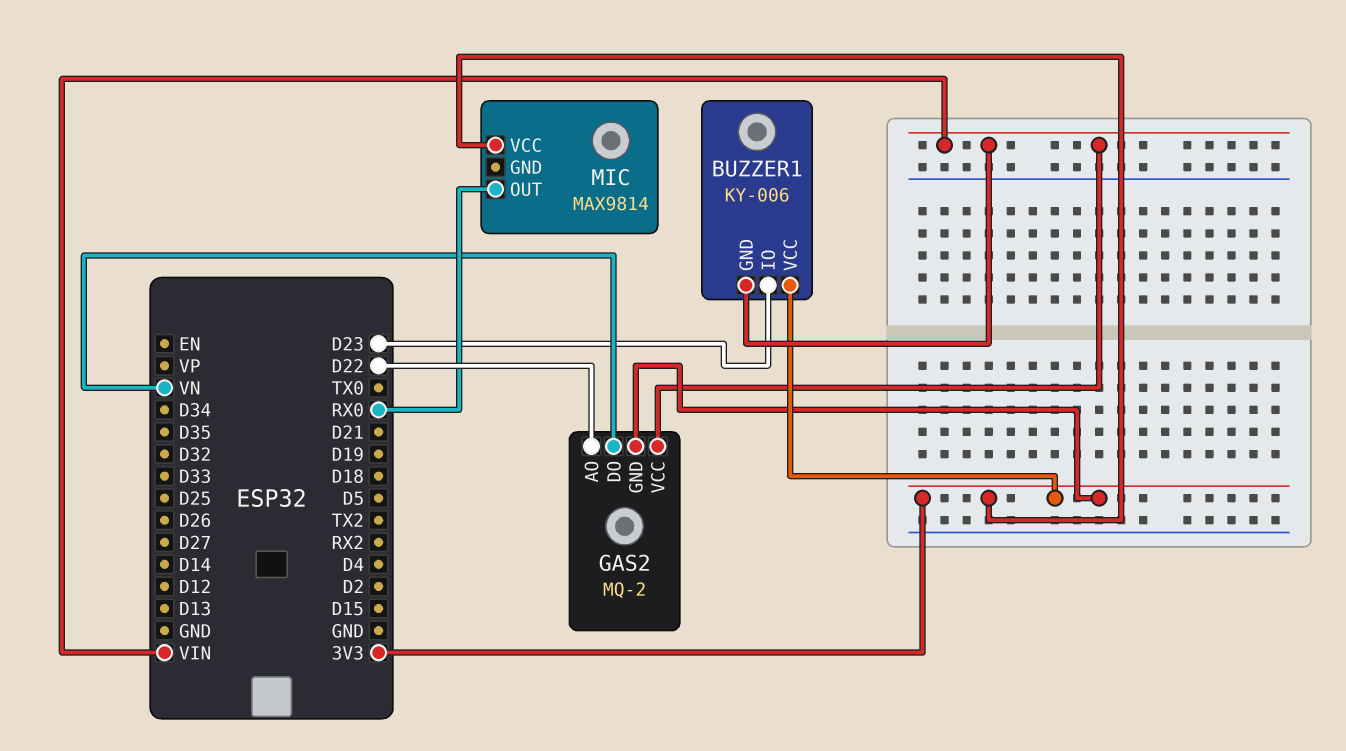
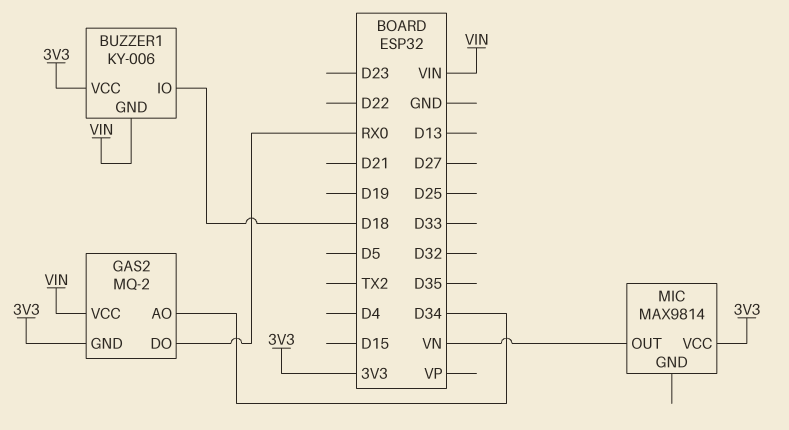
BUZZER1 pin IO: D23 -> D18
GAS2 pin AO: D22 -> D34
GAS2 pin DO: VN -> RX0
MIC pin OUT: RX0 -> VN

